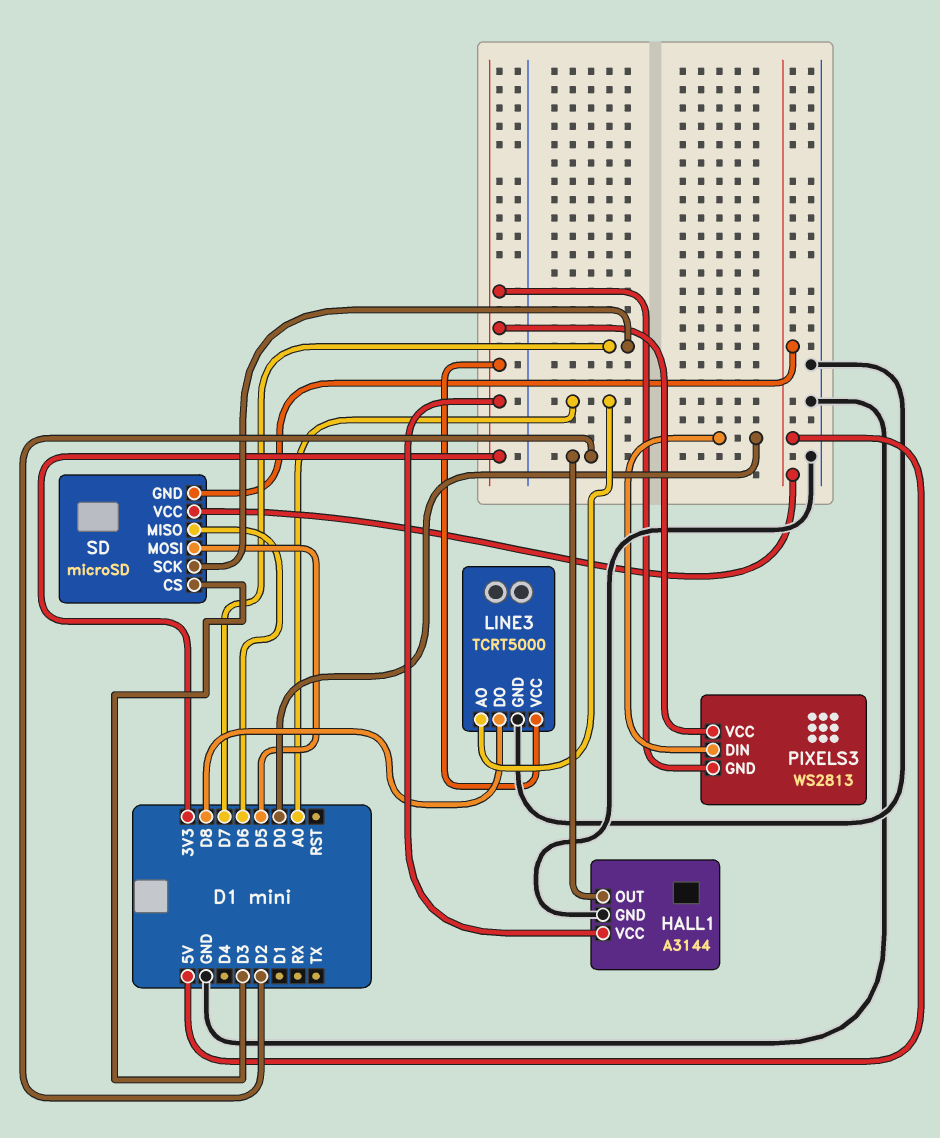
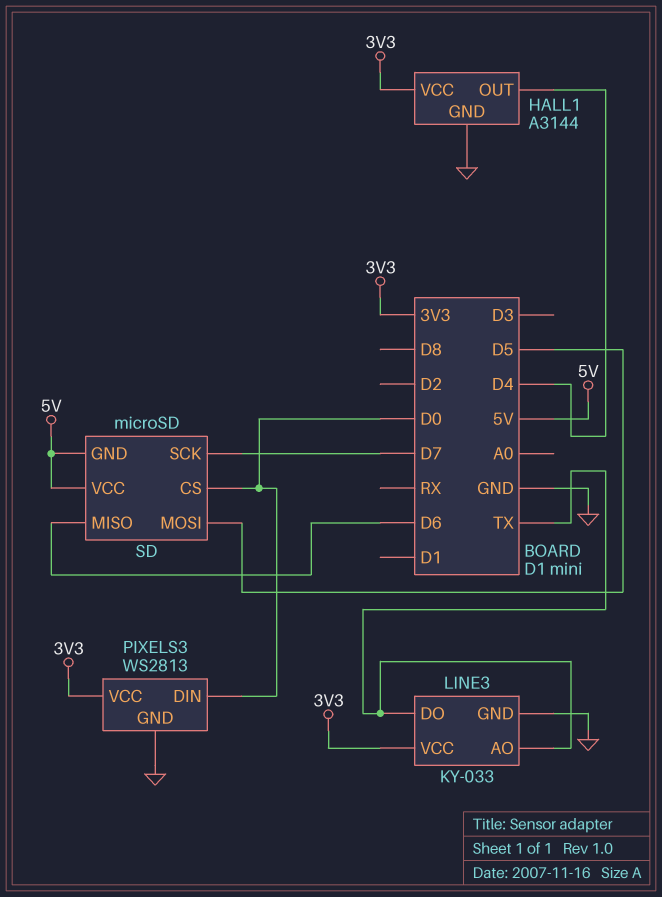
HALL1 pin OUT: D2 -> D4
LINE3: TCRT5000 -> KY-033
LINE3 pin AO: A0 -> TX
LINE3 pin DO: D8 -> TX
PIXELS3 pin GND: 3V3 -> GND
SD pin CS: D3 -> D0

